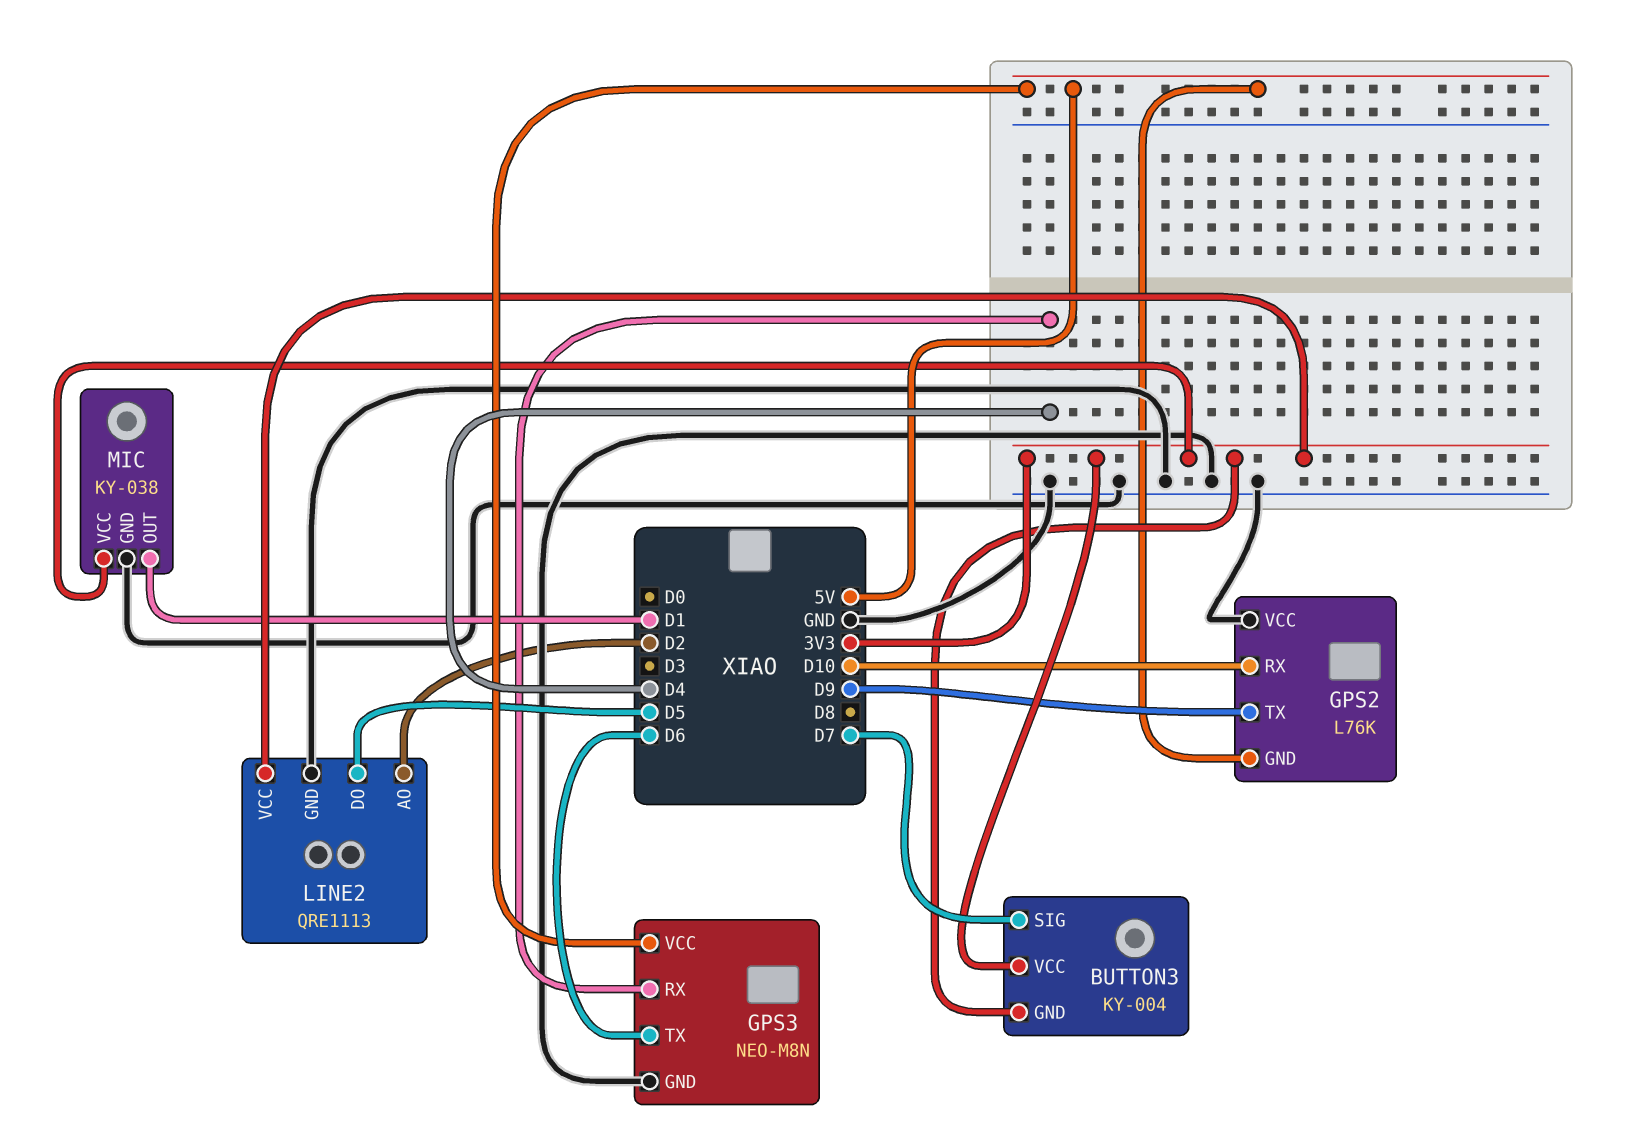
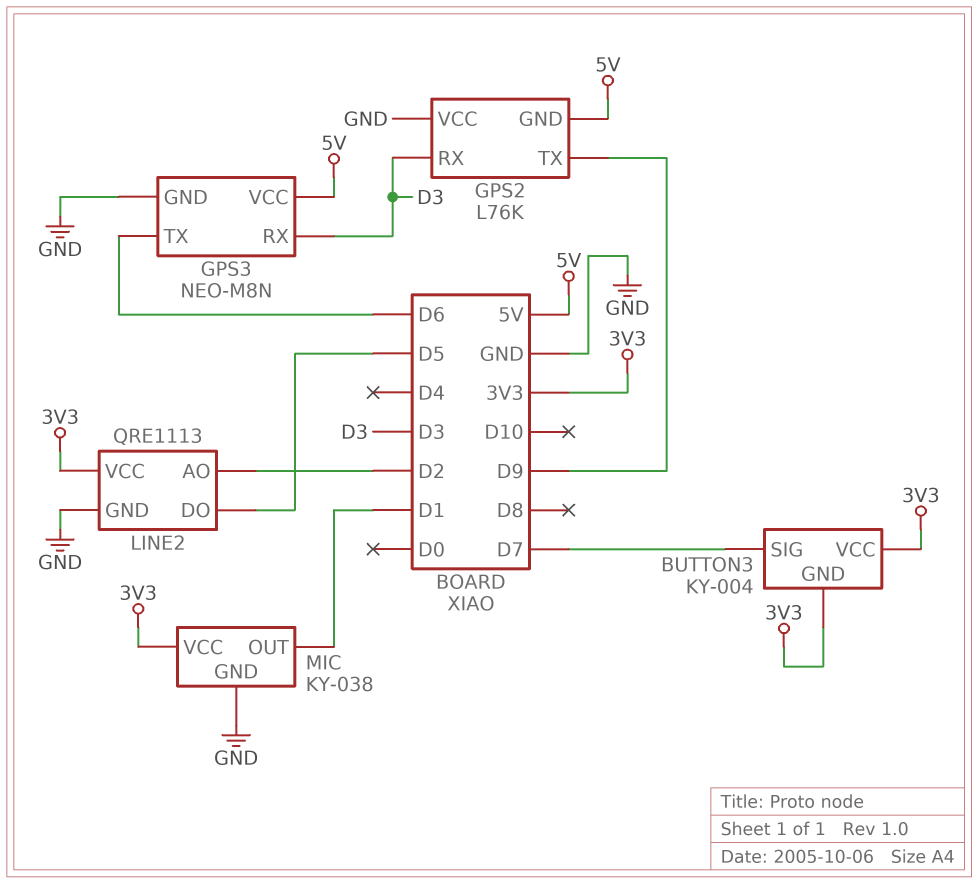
GPS2 pin RX: D10 -> D3
GPS3 pin RX: D4 -> D3

